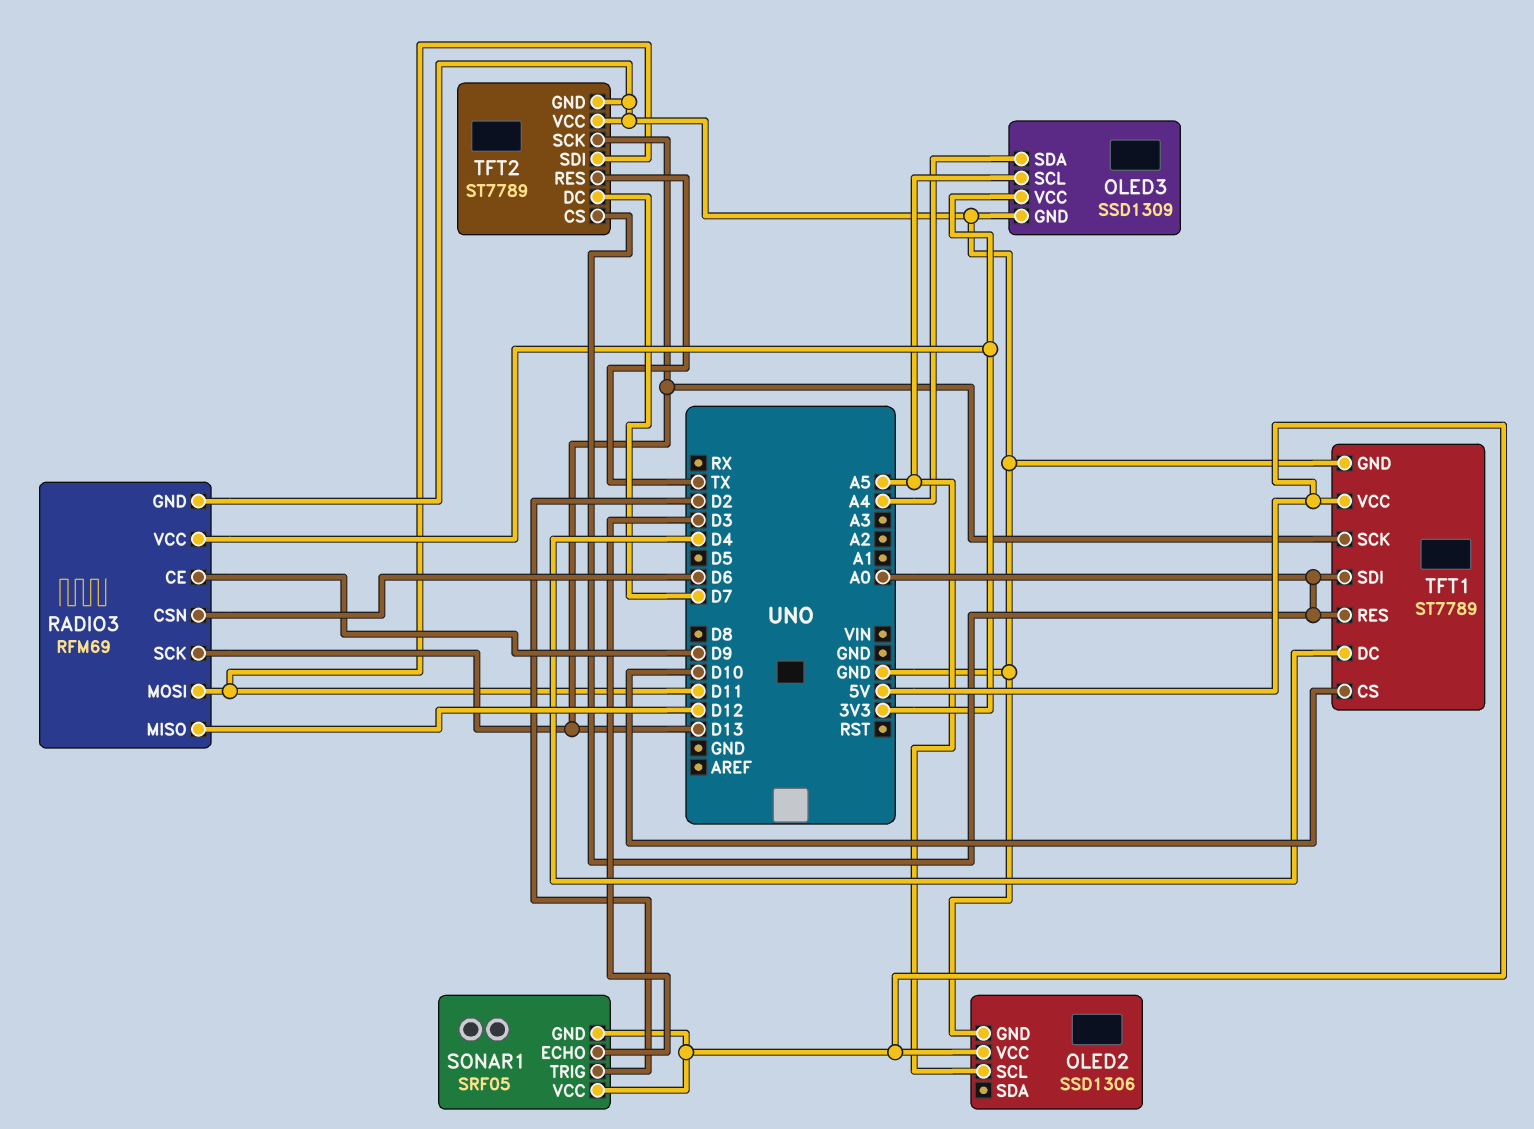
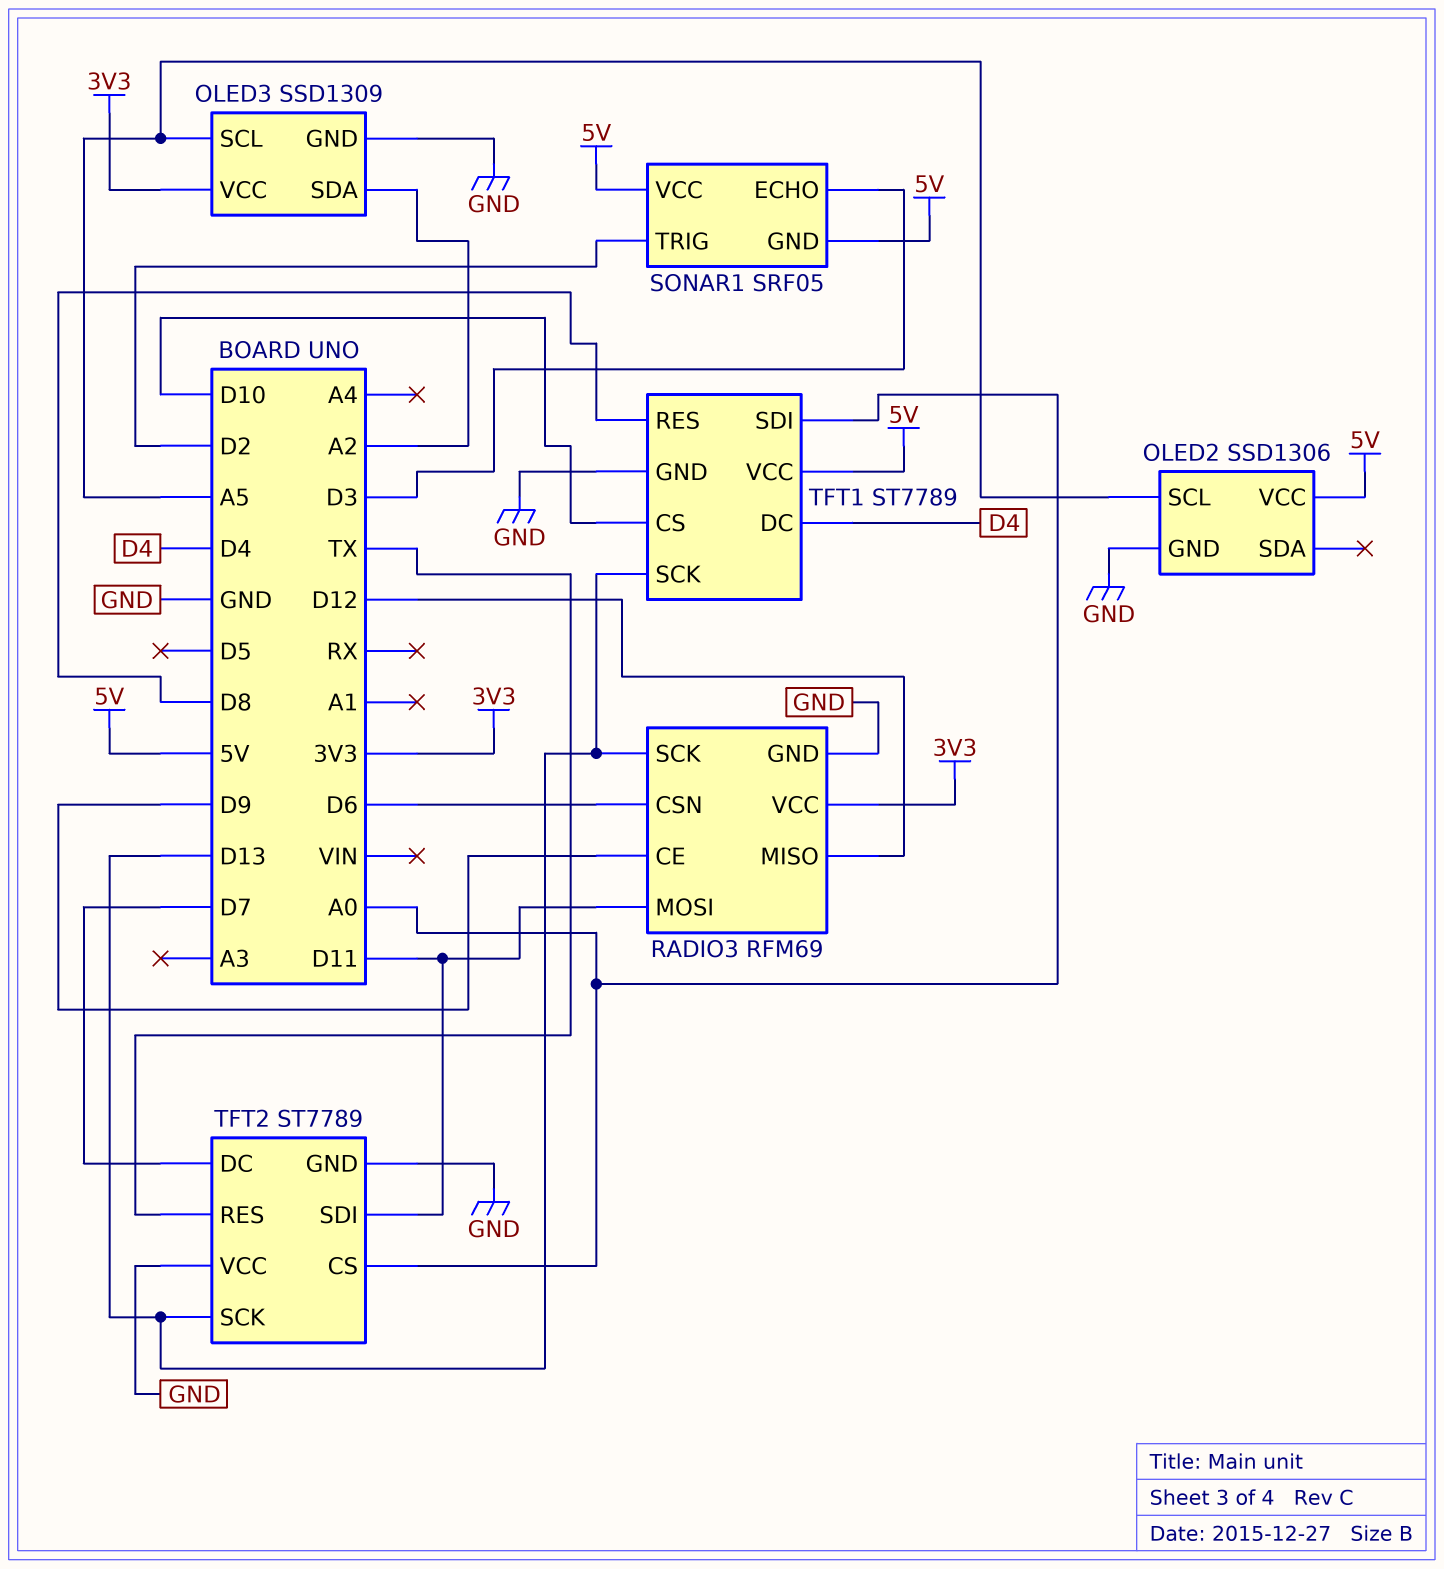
OLED3 pin SDA: A4 -> A2
TFT1 pin RES: A0 -> D8

